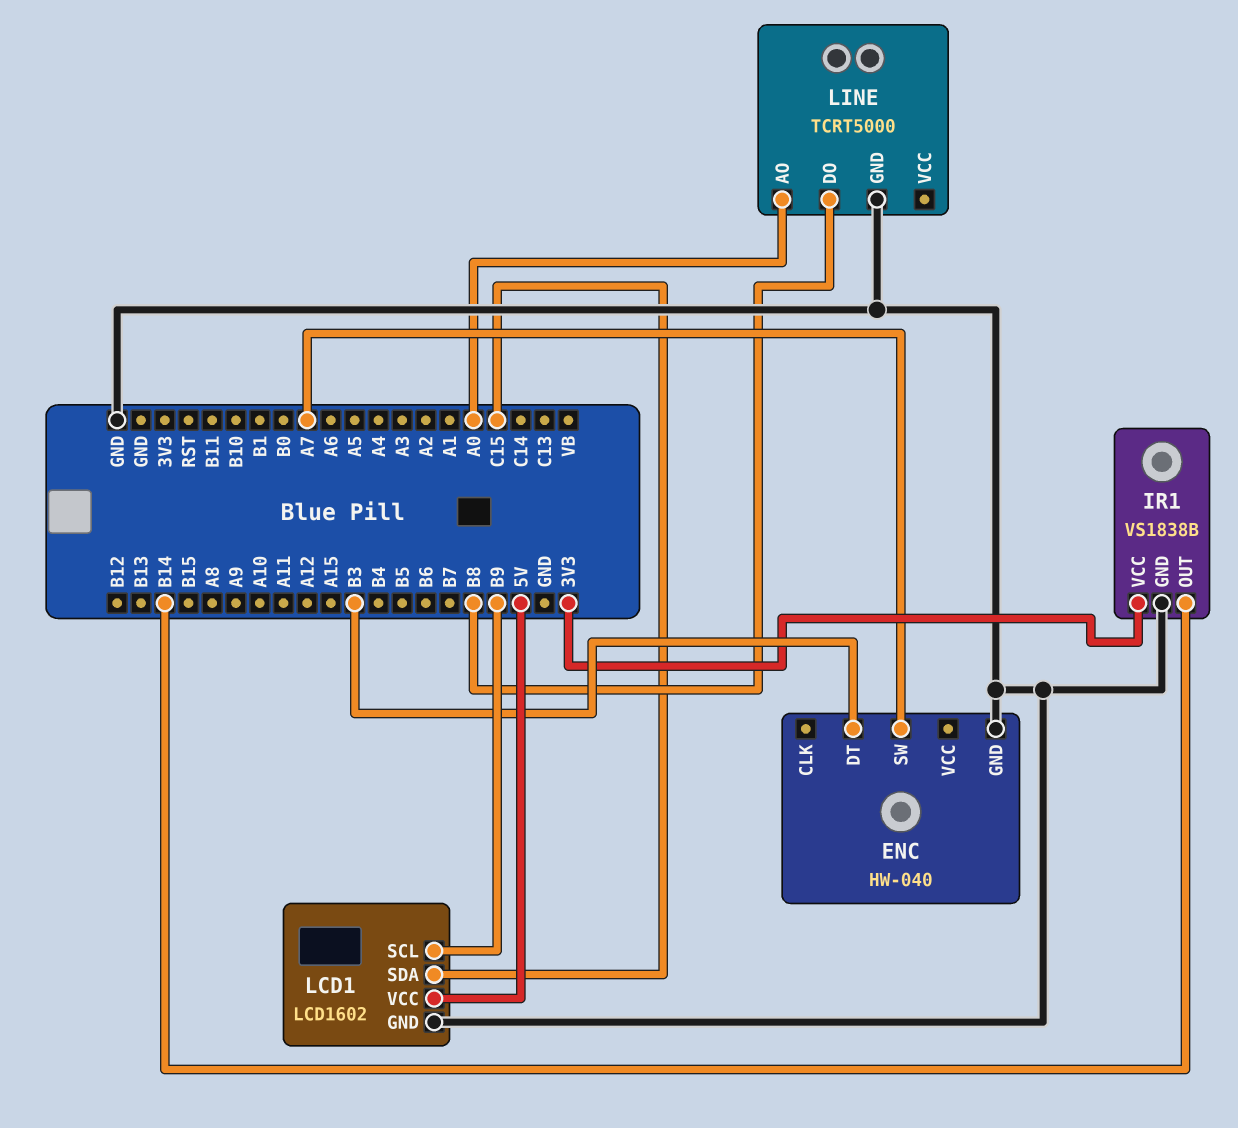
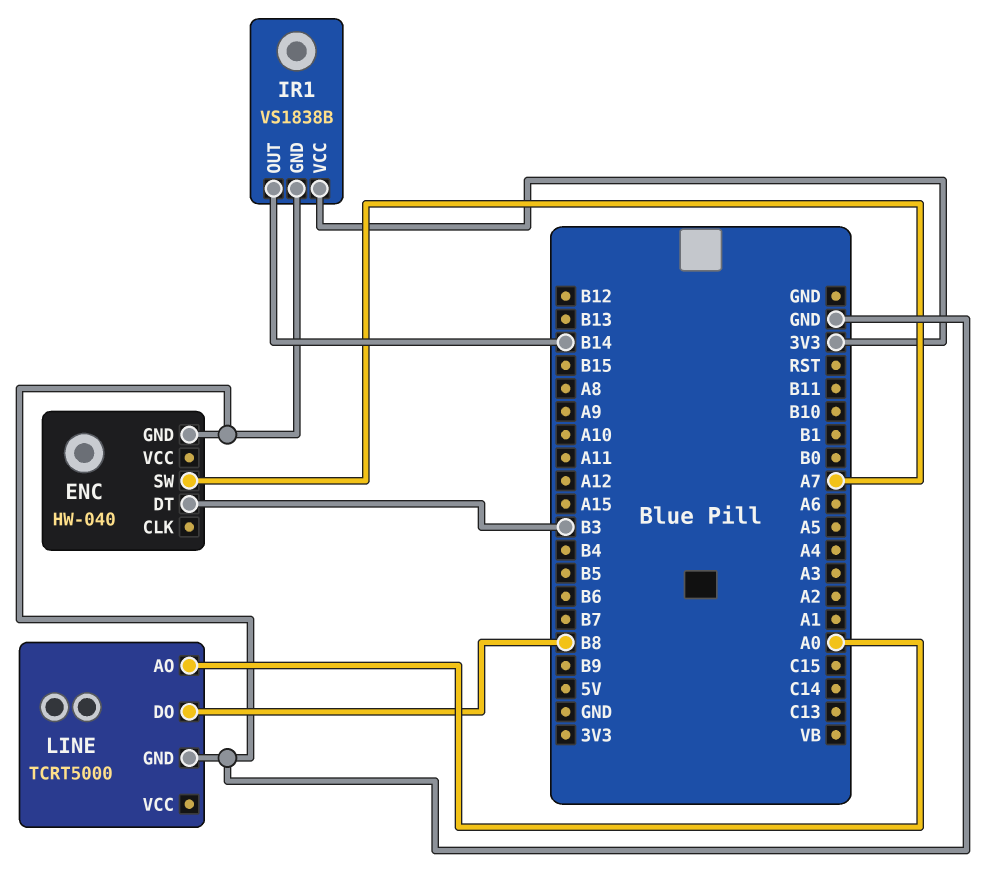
LCD1: LCD1602 -> none
LCD1 pin GND: GND -> none
LCD1 pin SCL: B9 -> none
LCD1 pin SDA: C15 -> none
LCD1 pin VCC: 5V -> none

